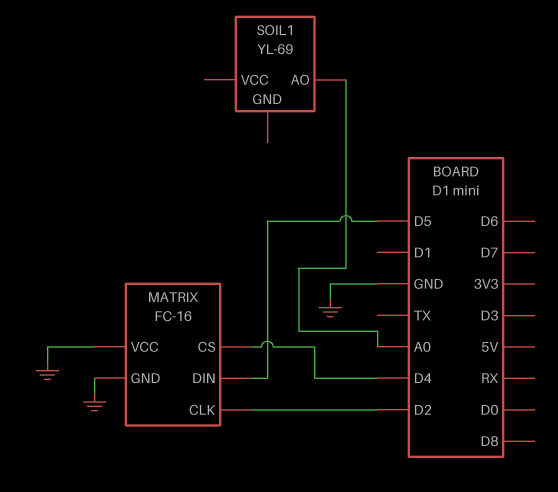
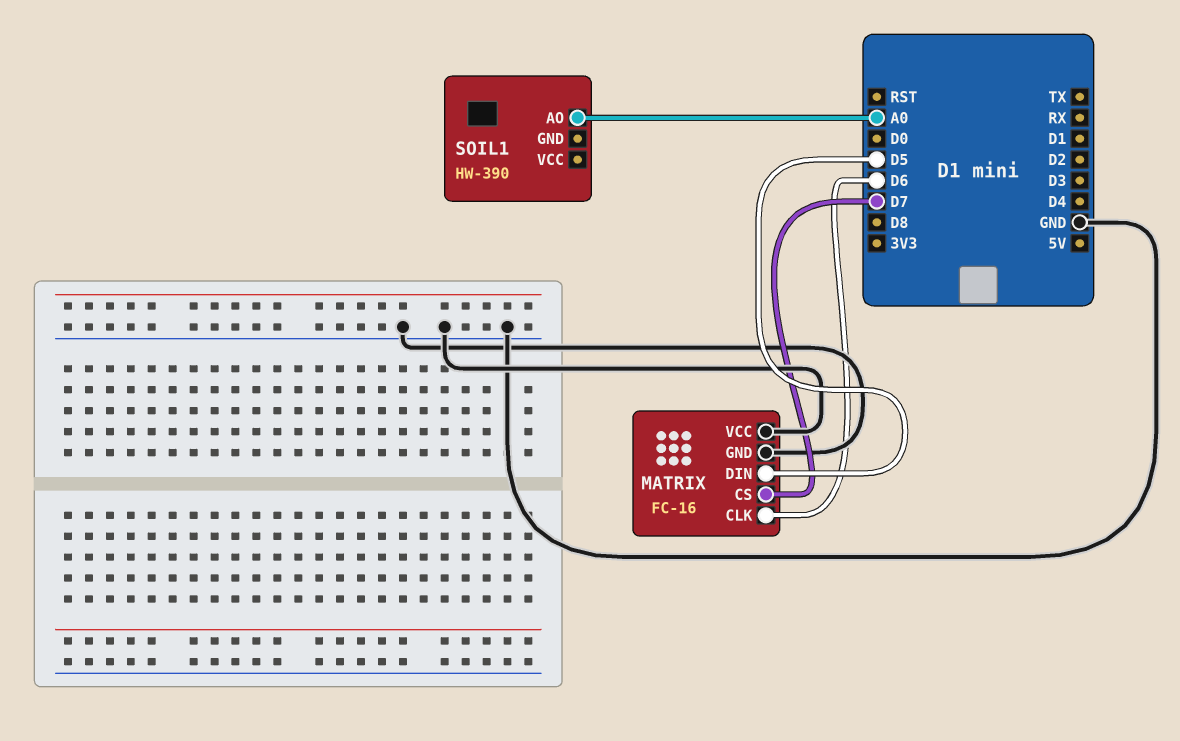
MATRIX pin CLK: D2 -> D6
MATRIX pin CS: D4 -> D7
SOIL1: YL-69 -> HW-390

